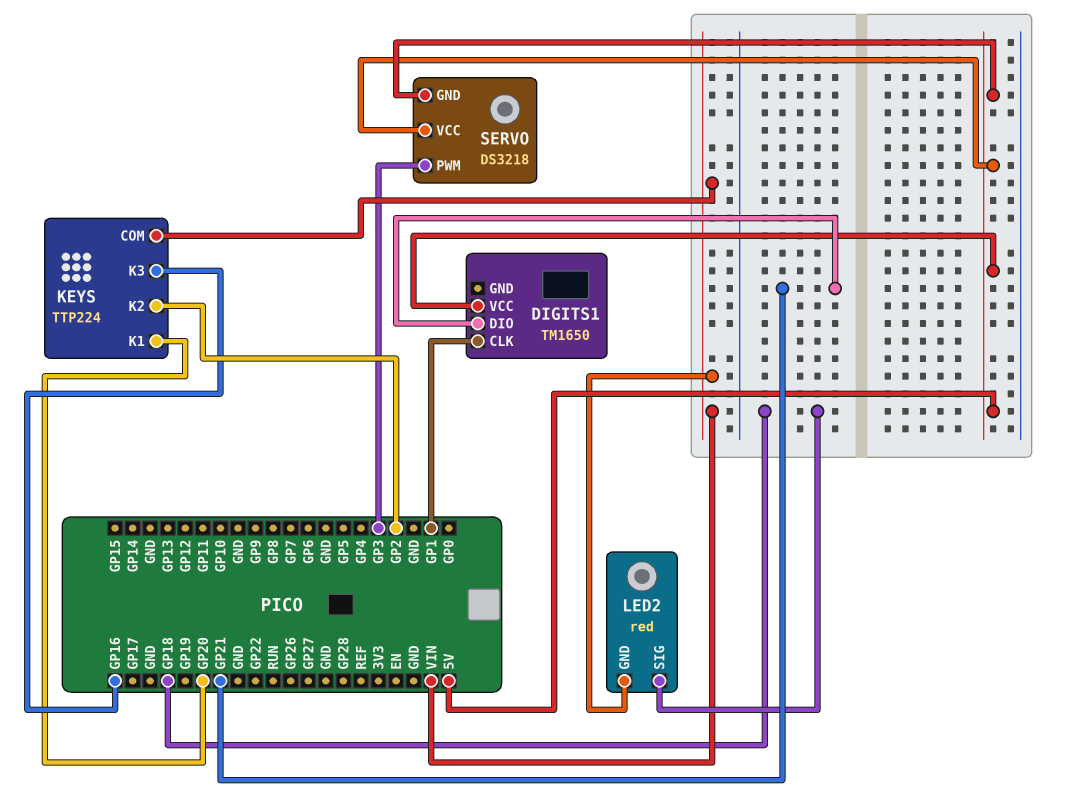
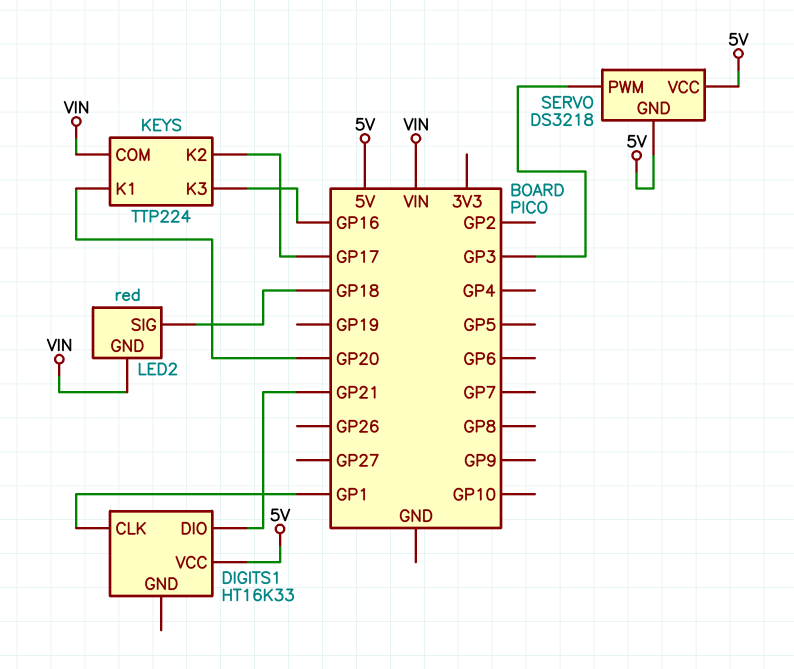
DIGITS1: TM1650 -> HT16K33
KEYS pin K2: GP2 -> GP17

